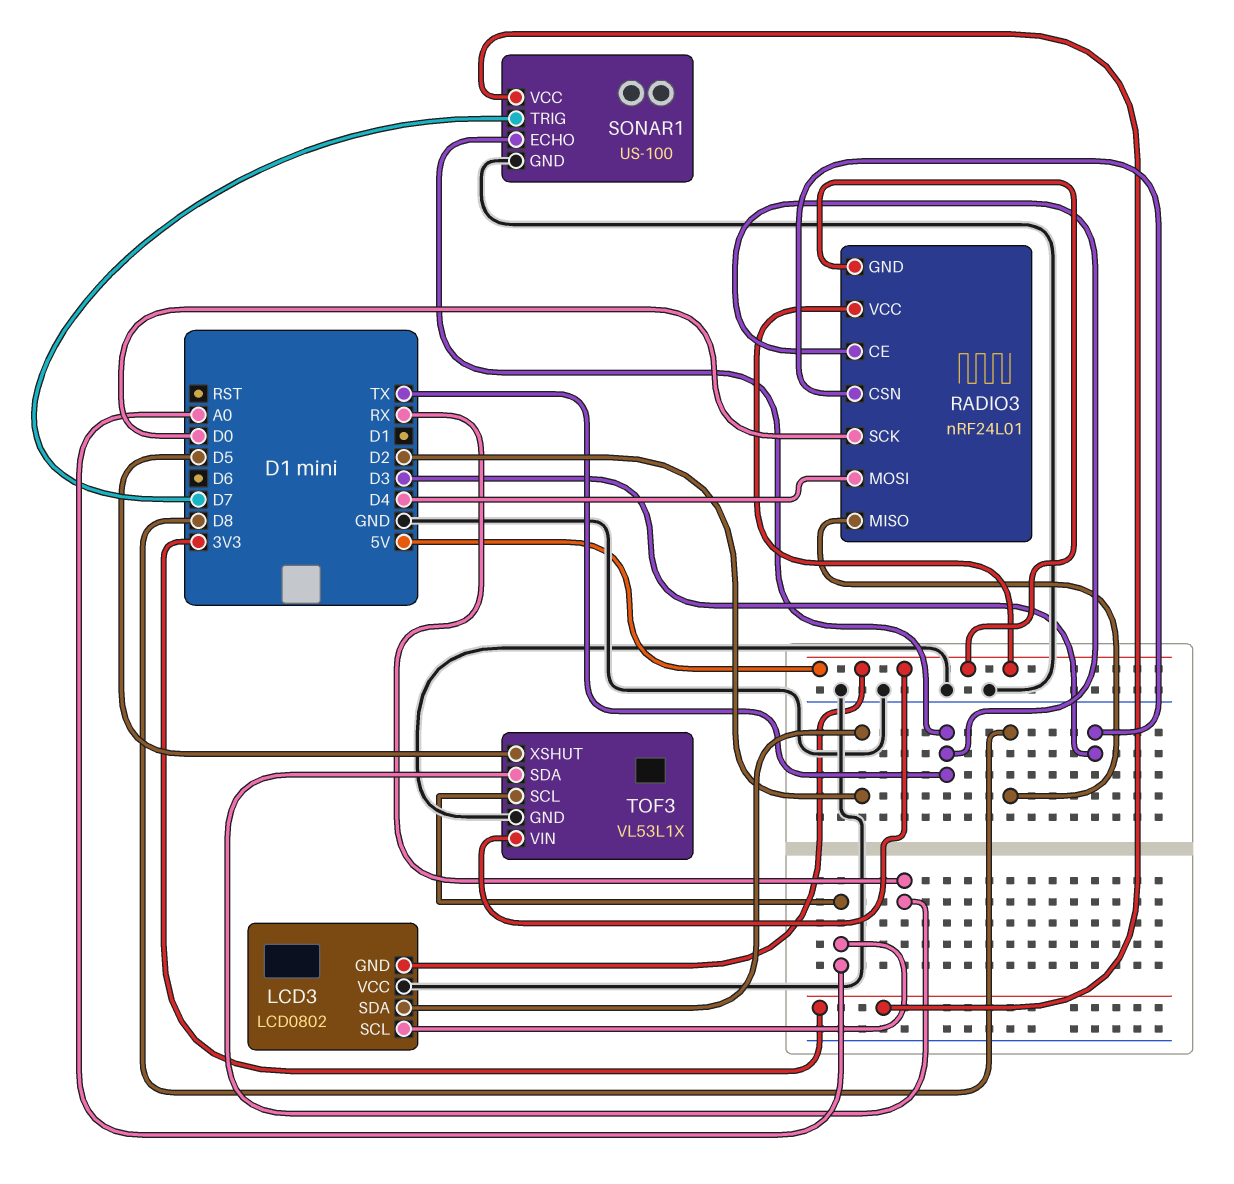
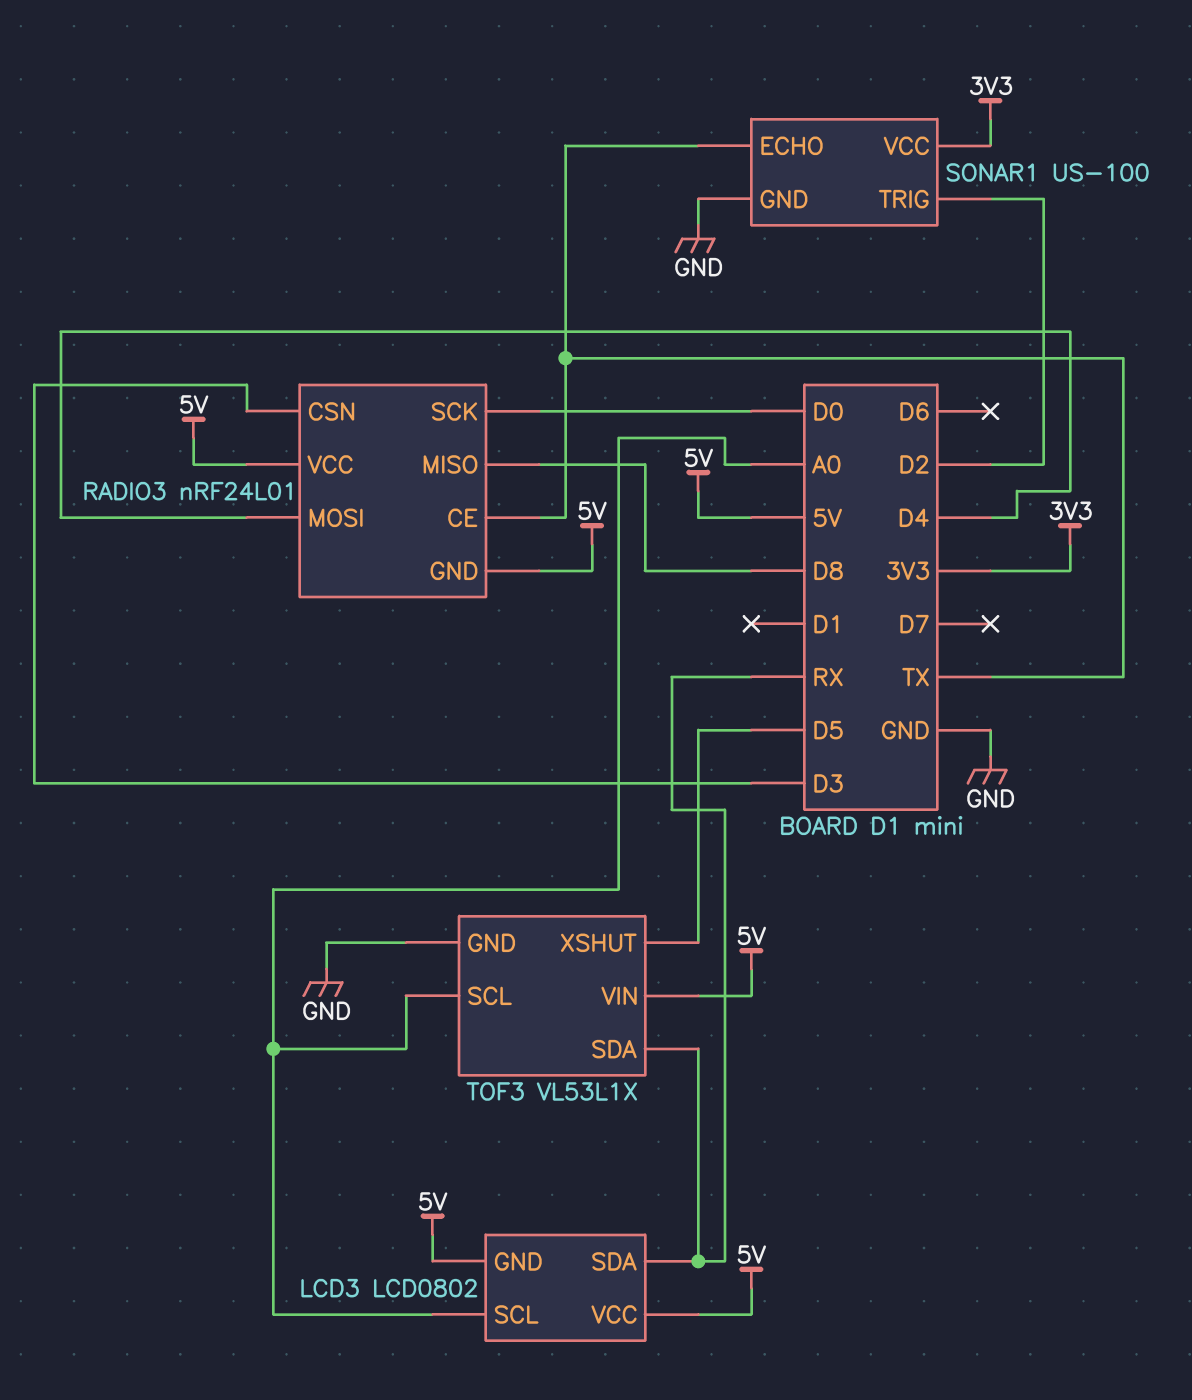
LCD3 pin SDA: D2 -> RX
LCD3 pin VCC: GND -> 5V
SONAR1 pin TRIG: D7 -> D2

